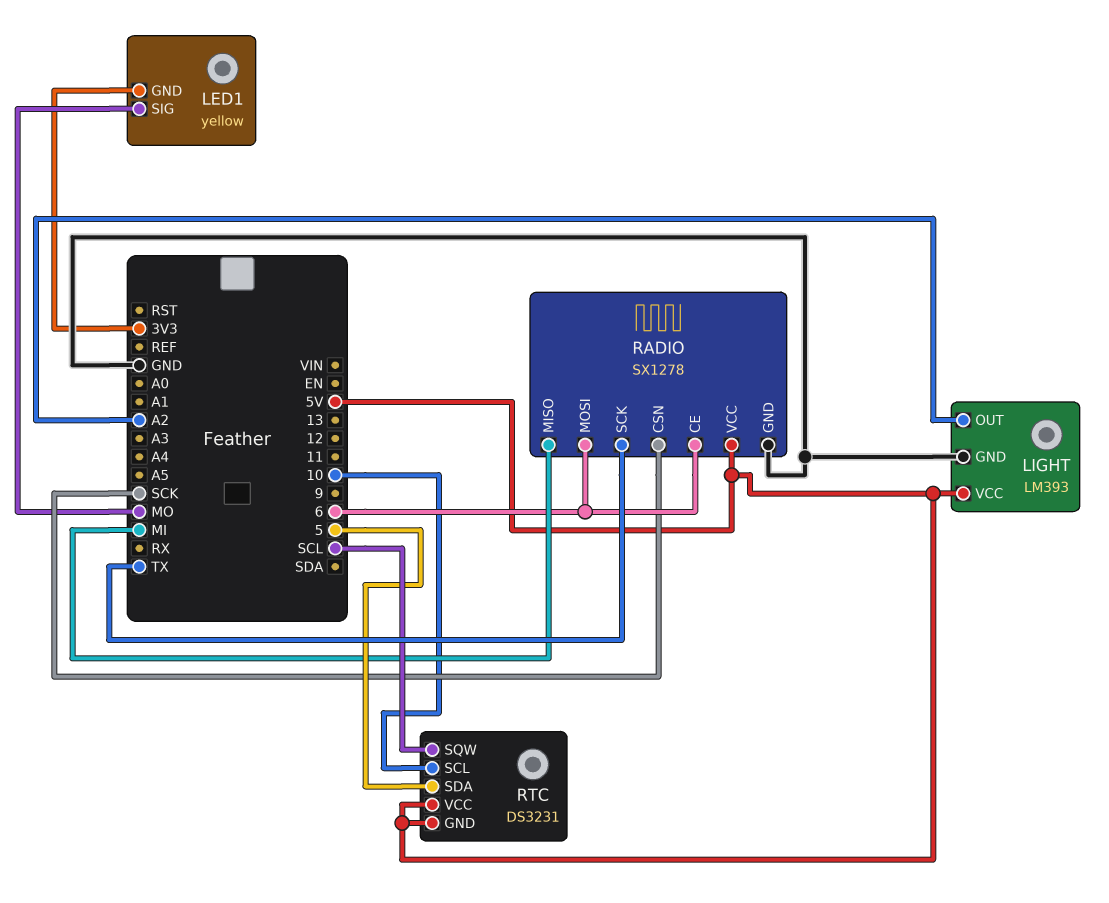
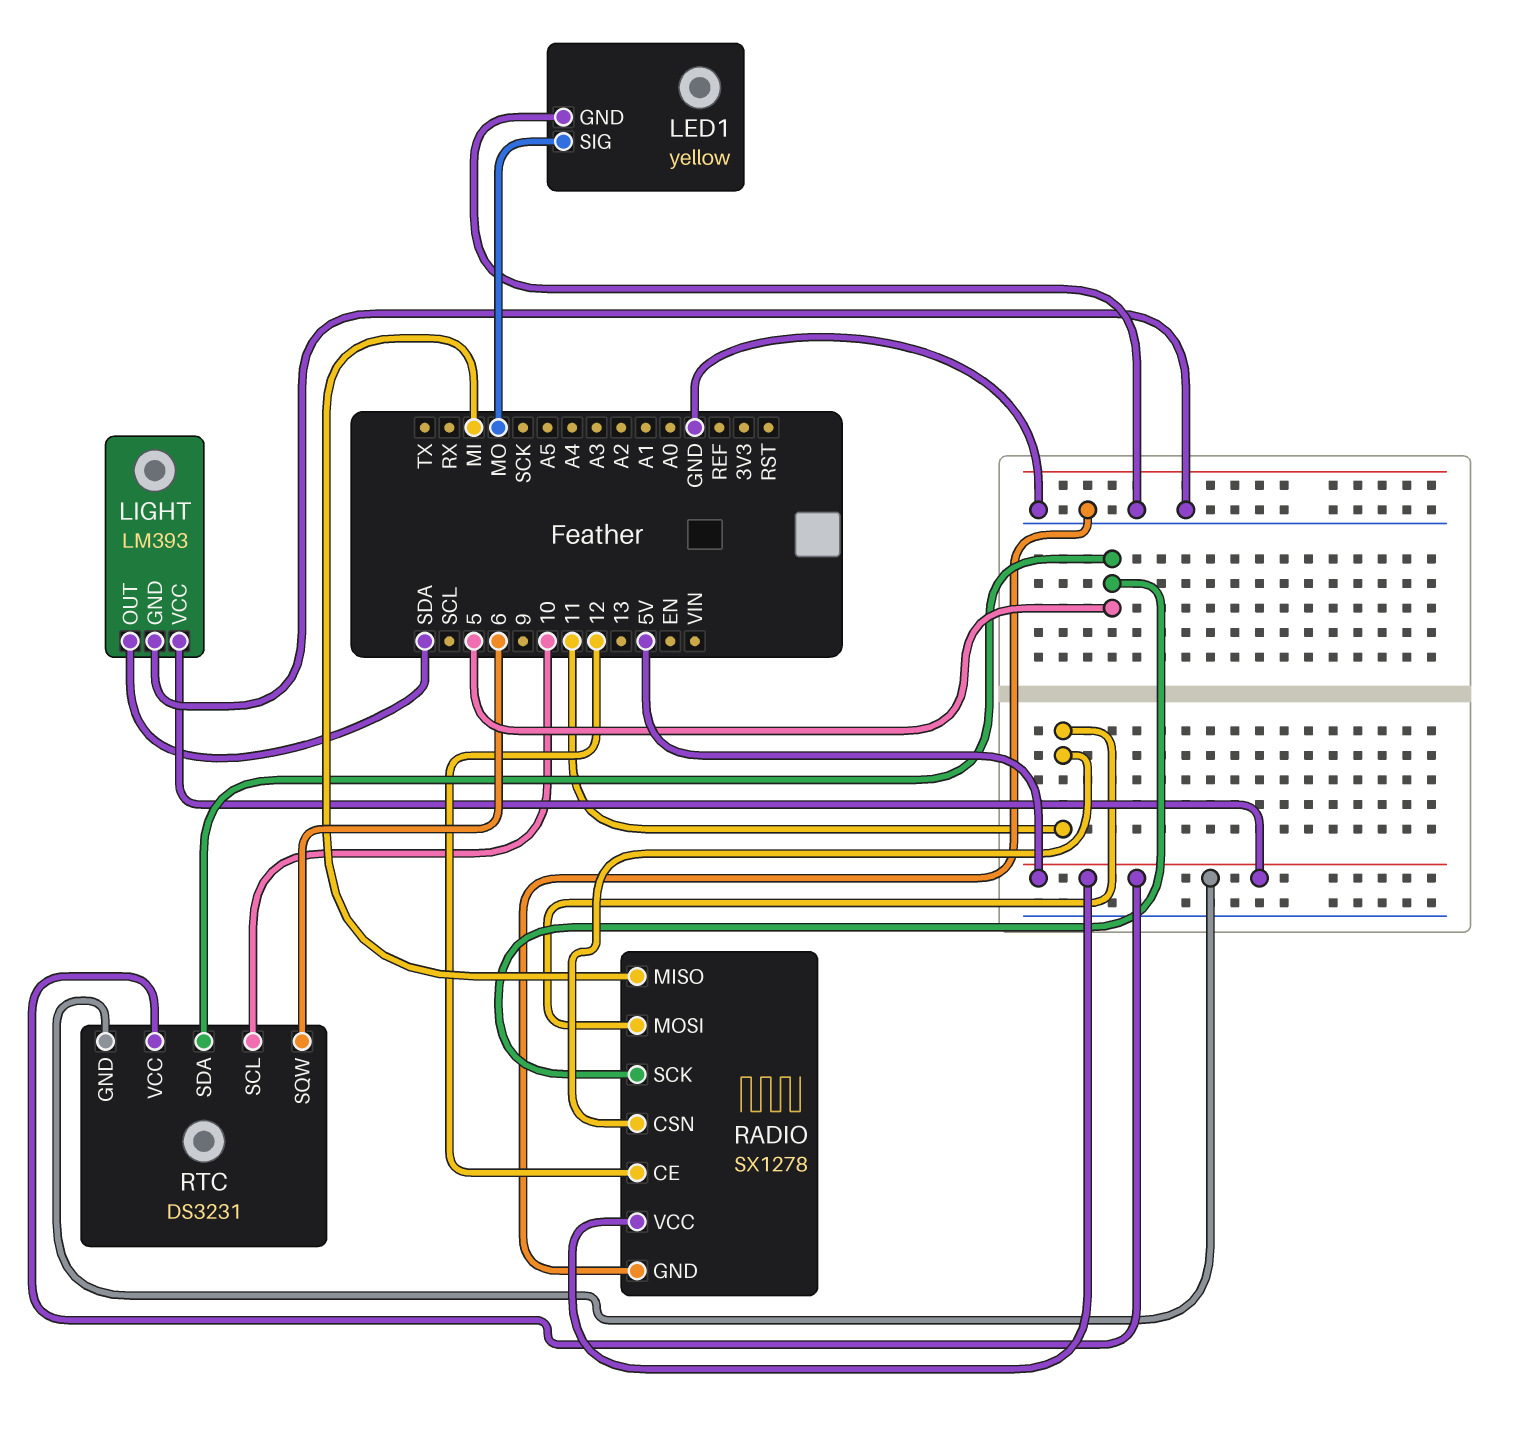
LED1 pin GND: 3V3 -> GND
LIGHT pin OUT: A2 -> SDA
RADIO pin CE: 6 -> 12
RADIO pin CSN: SCK -> 11
RADIO pin MOSI: 6 -> 11
RADIO pin SCK: TX -> 5
RTC pin SQW: SCL -> 6

